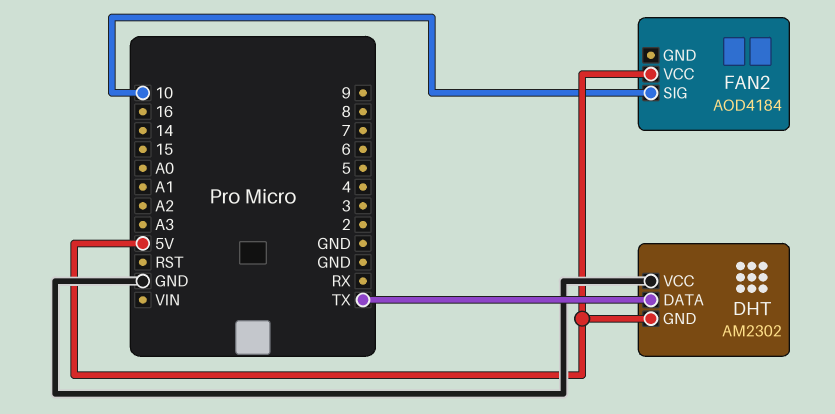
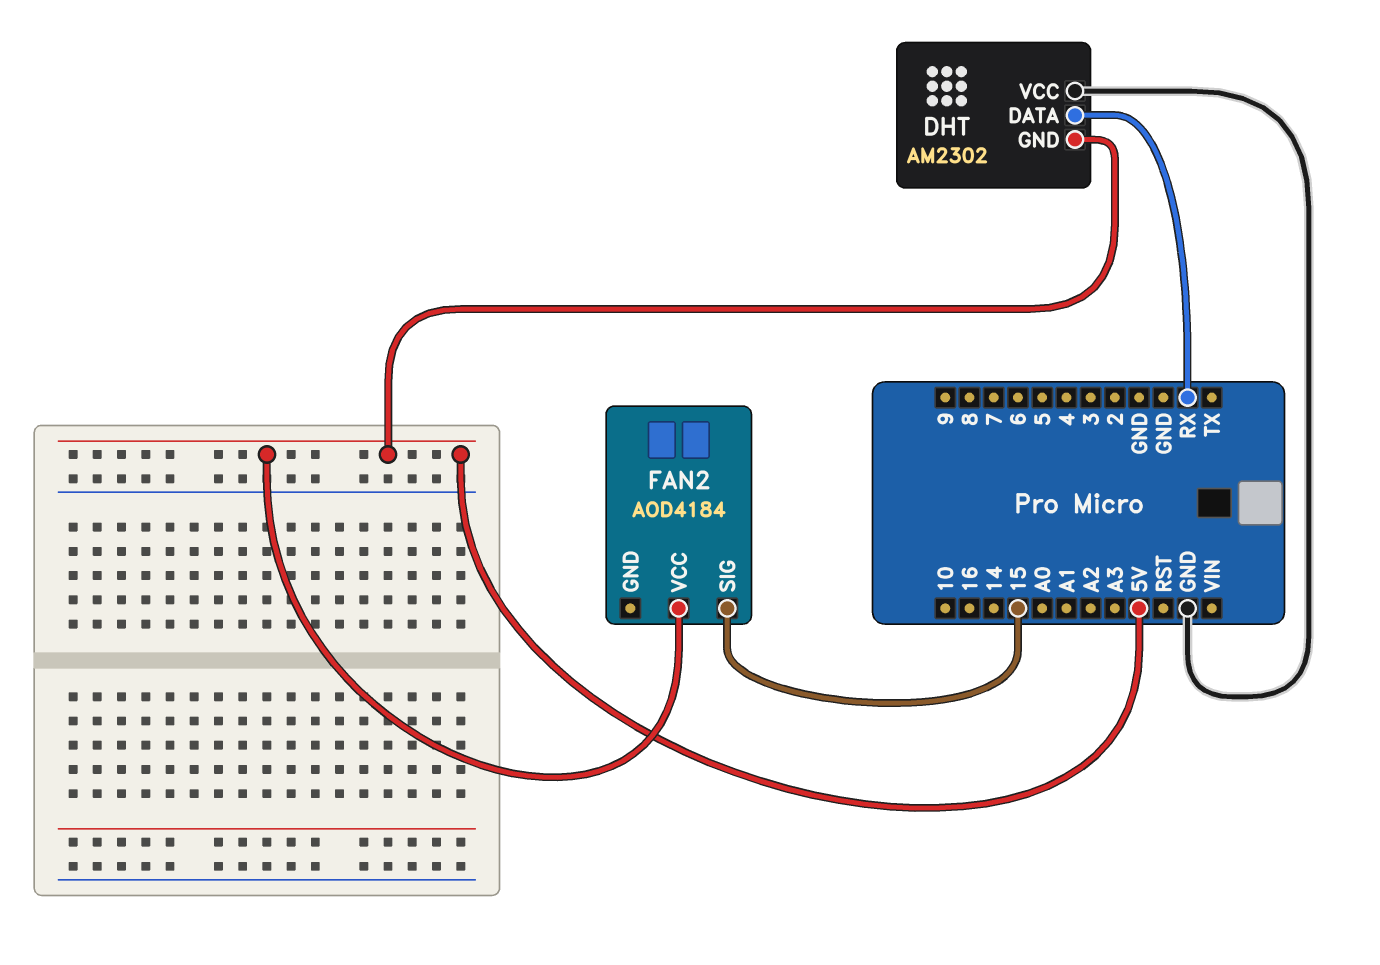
DHT pin DATA: TX -> RX
FAN2 pin SIG: 10 -> 15

